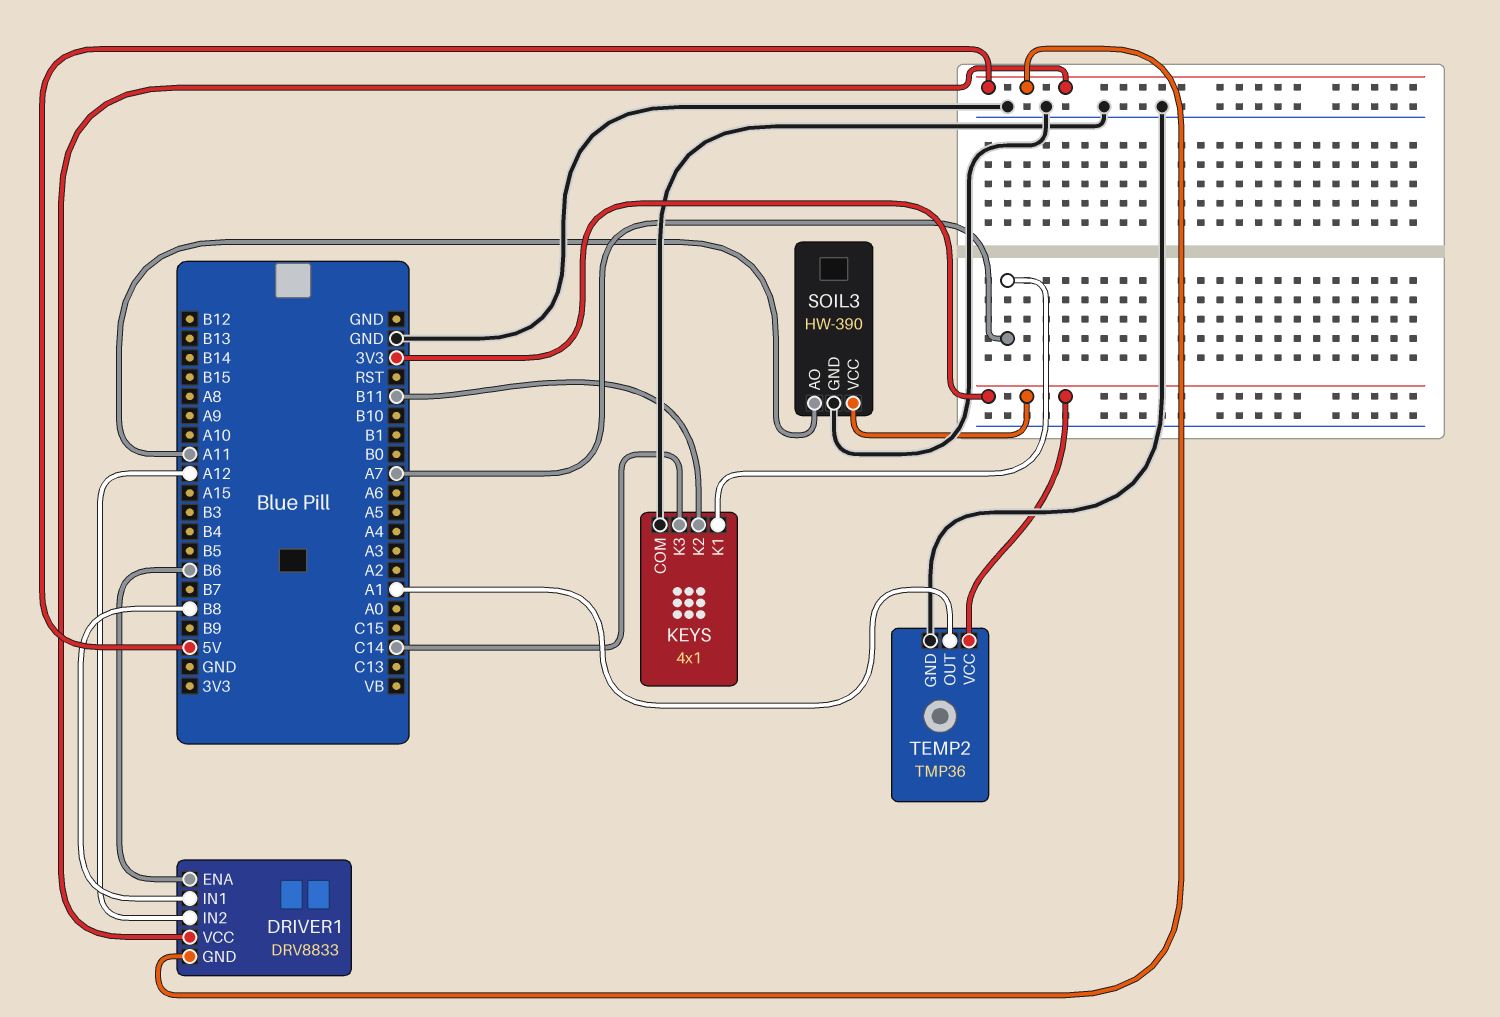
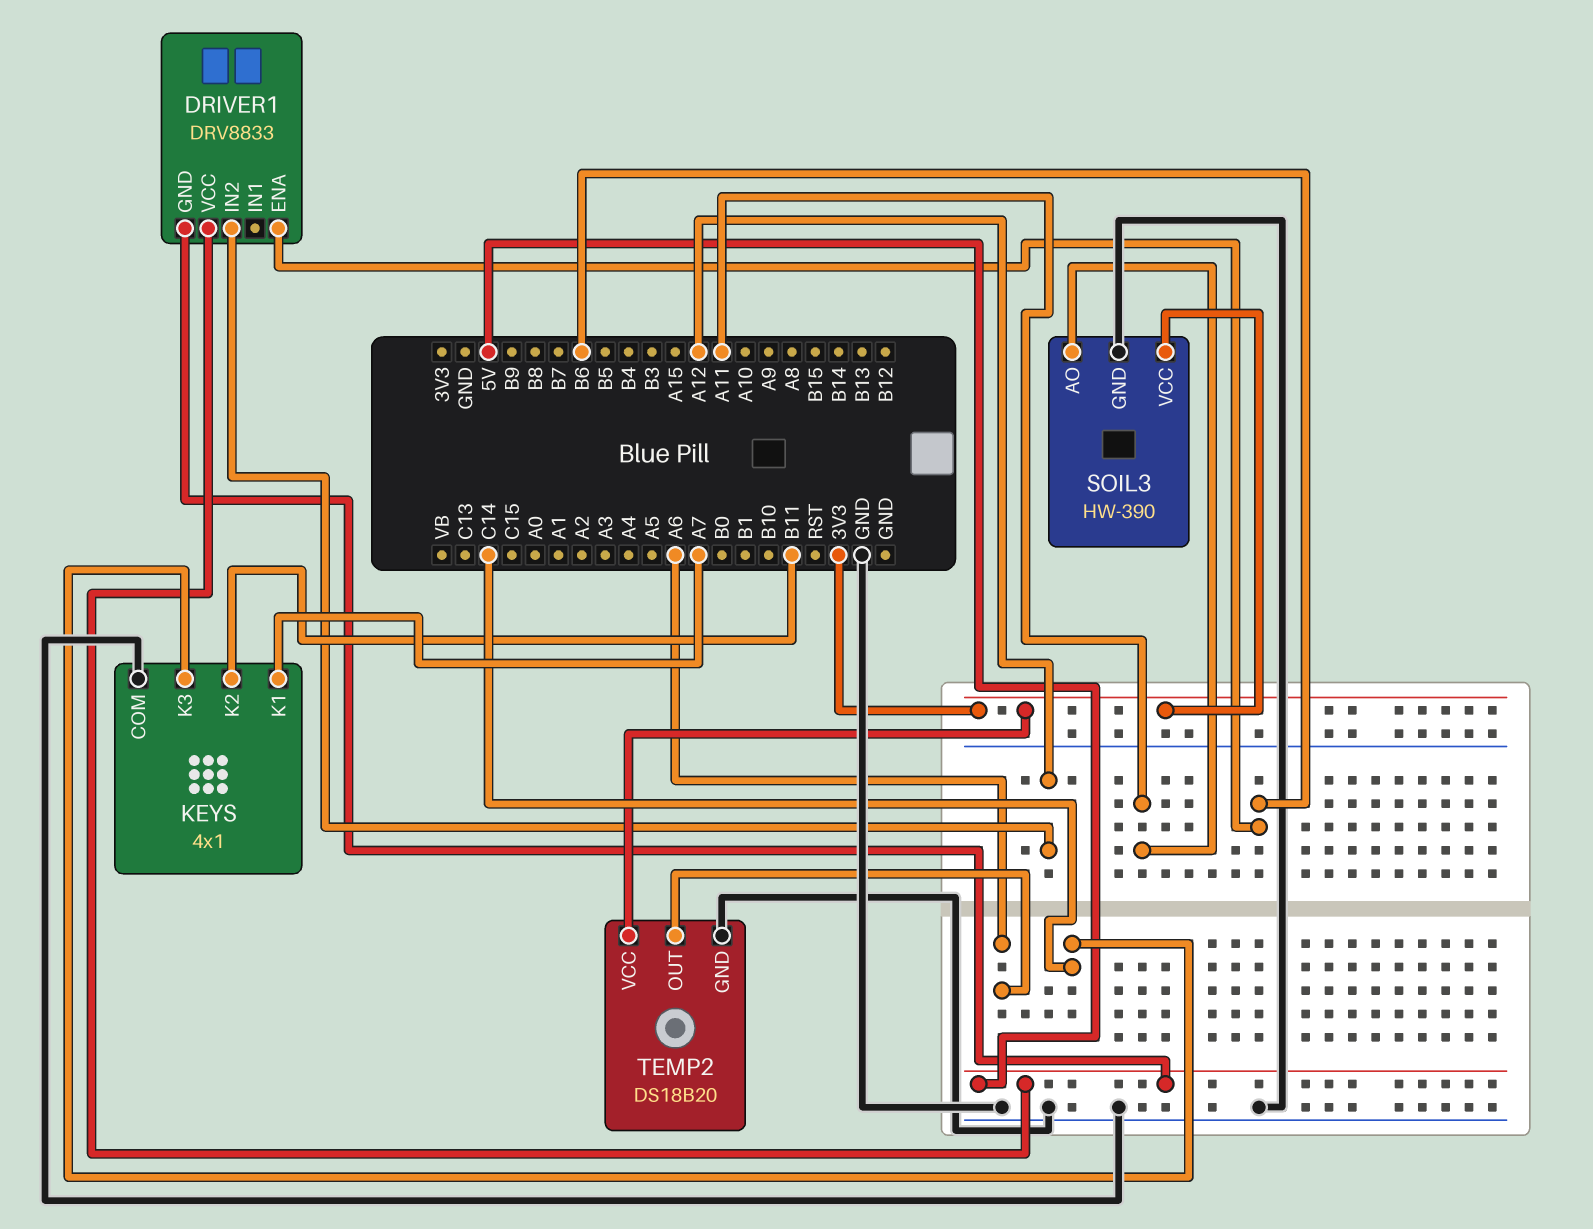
DRIVER1 pin IN1: B8 -> none
TEMP2: TMP36 -> DS18B20
TEMP2 pin OUT: A1 -> A6

